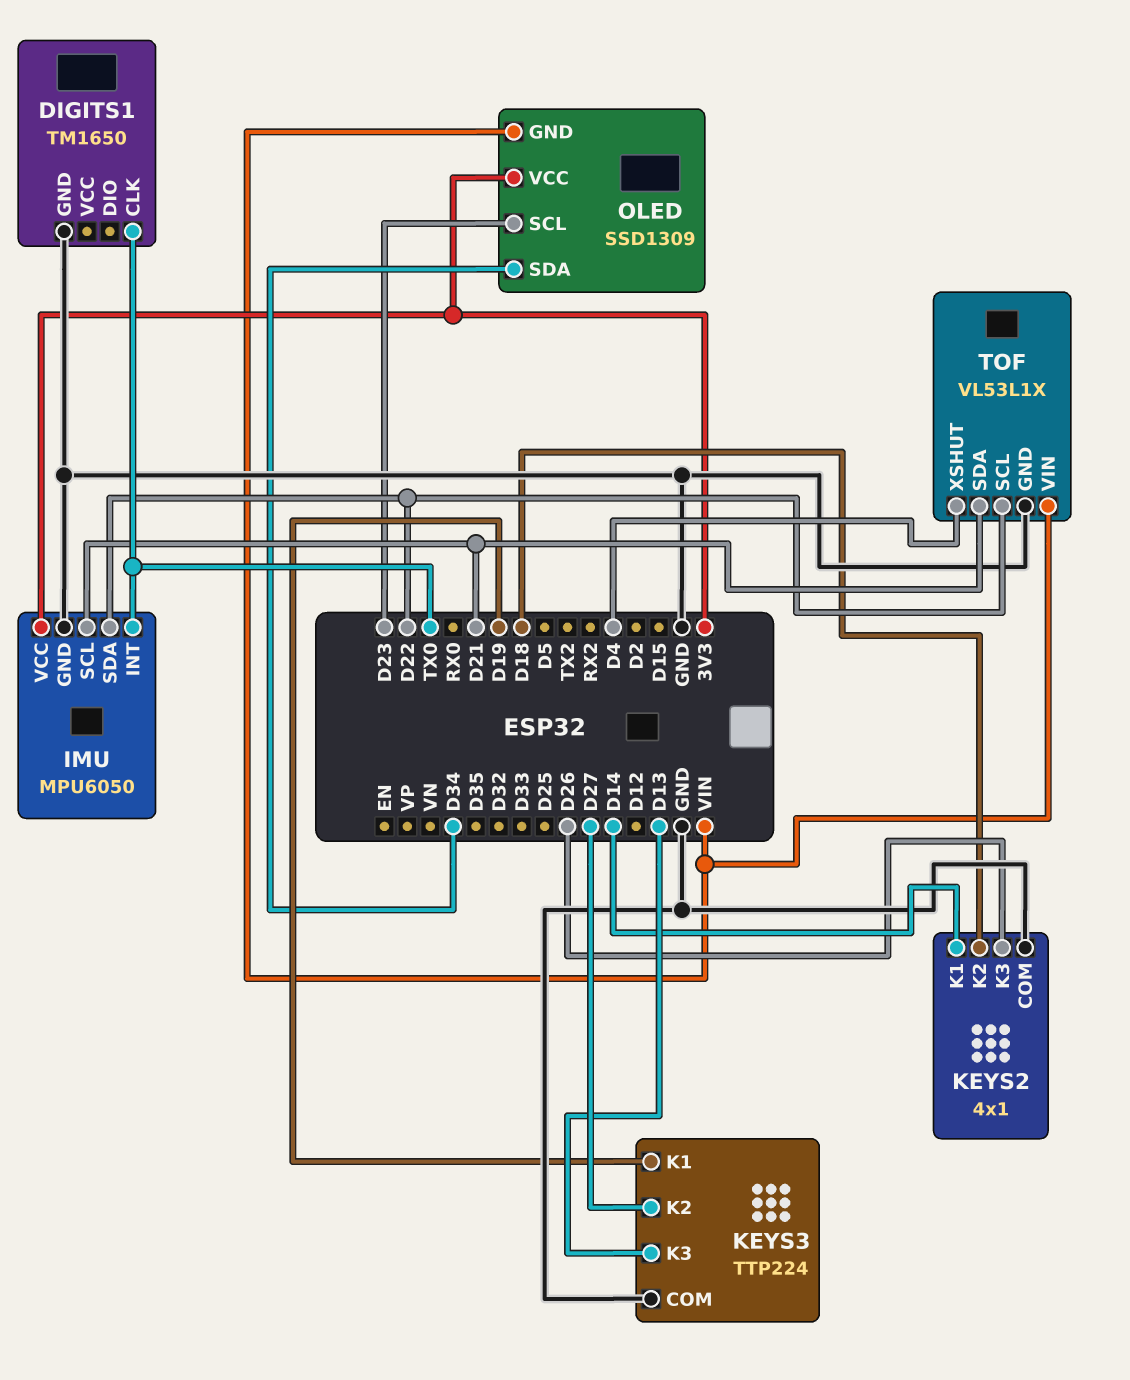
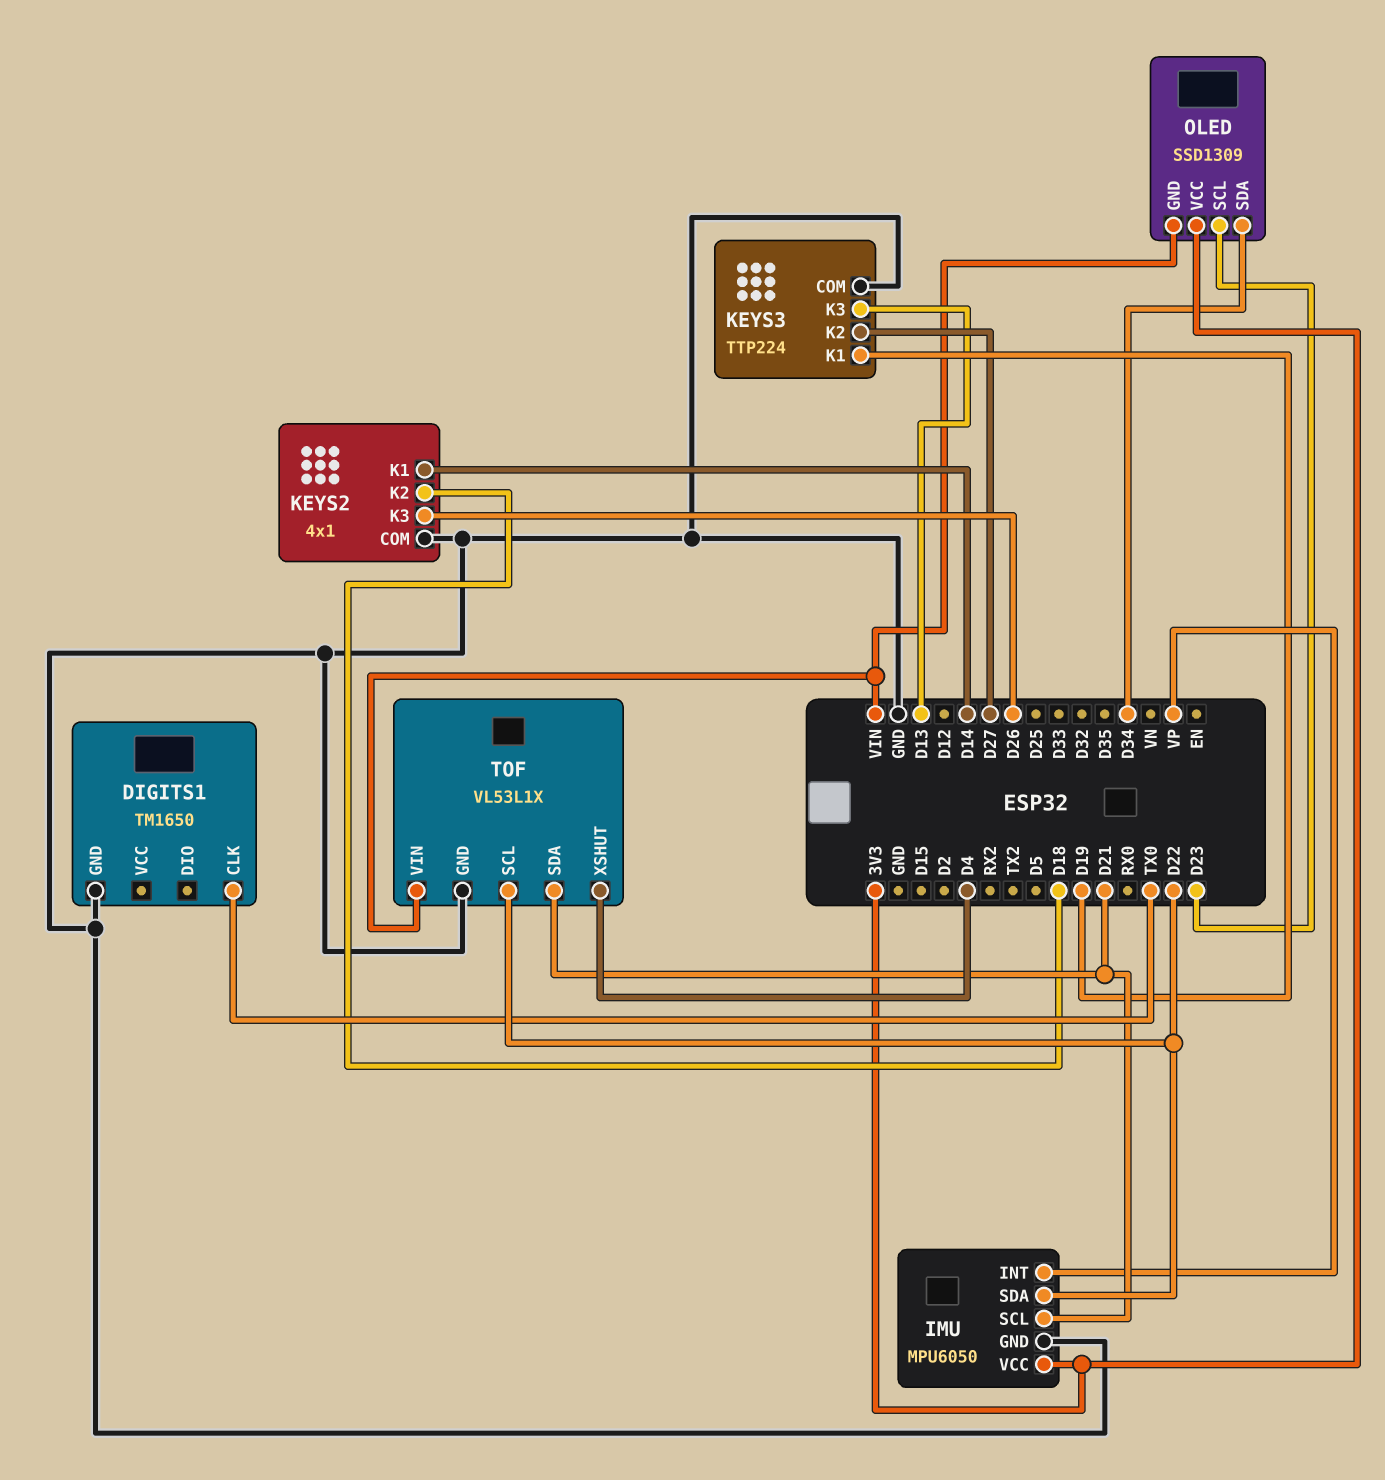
IMU pin INT: TX0 -> VP

